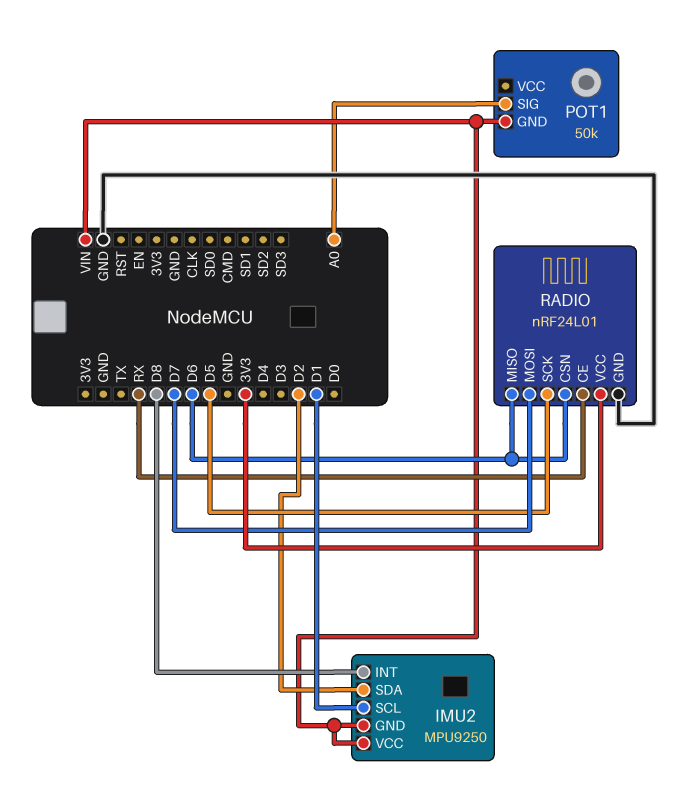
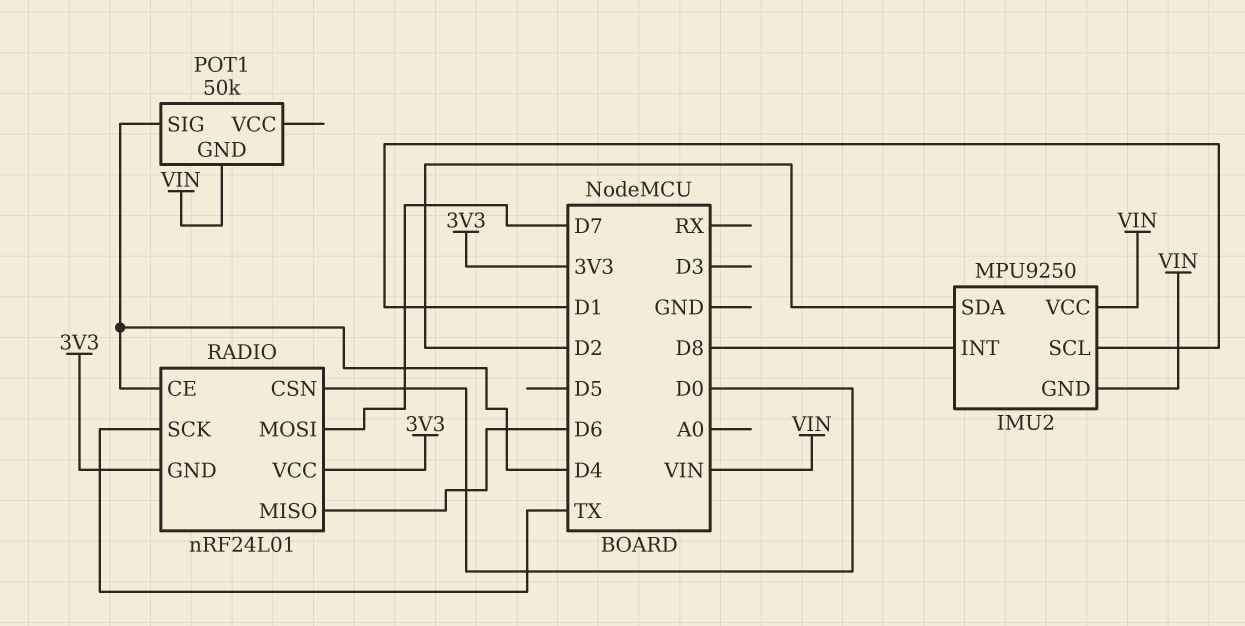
POT1 pin SIG: A0 -> D4
RADIO pin CE: RX -> D4
RADIO pin CSN: D6 -> D0
RADIO pin GND: GND -> 3V3
RADIO pin SCK: D5 -> TX

